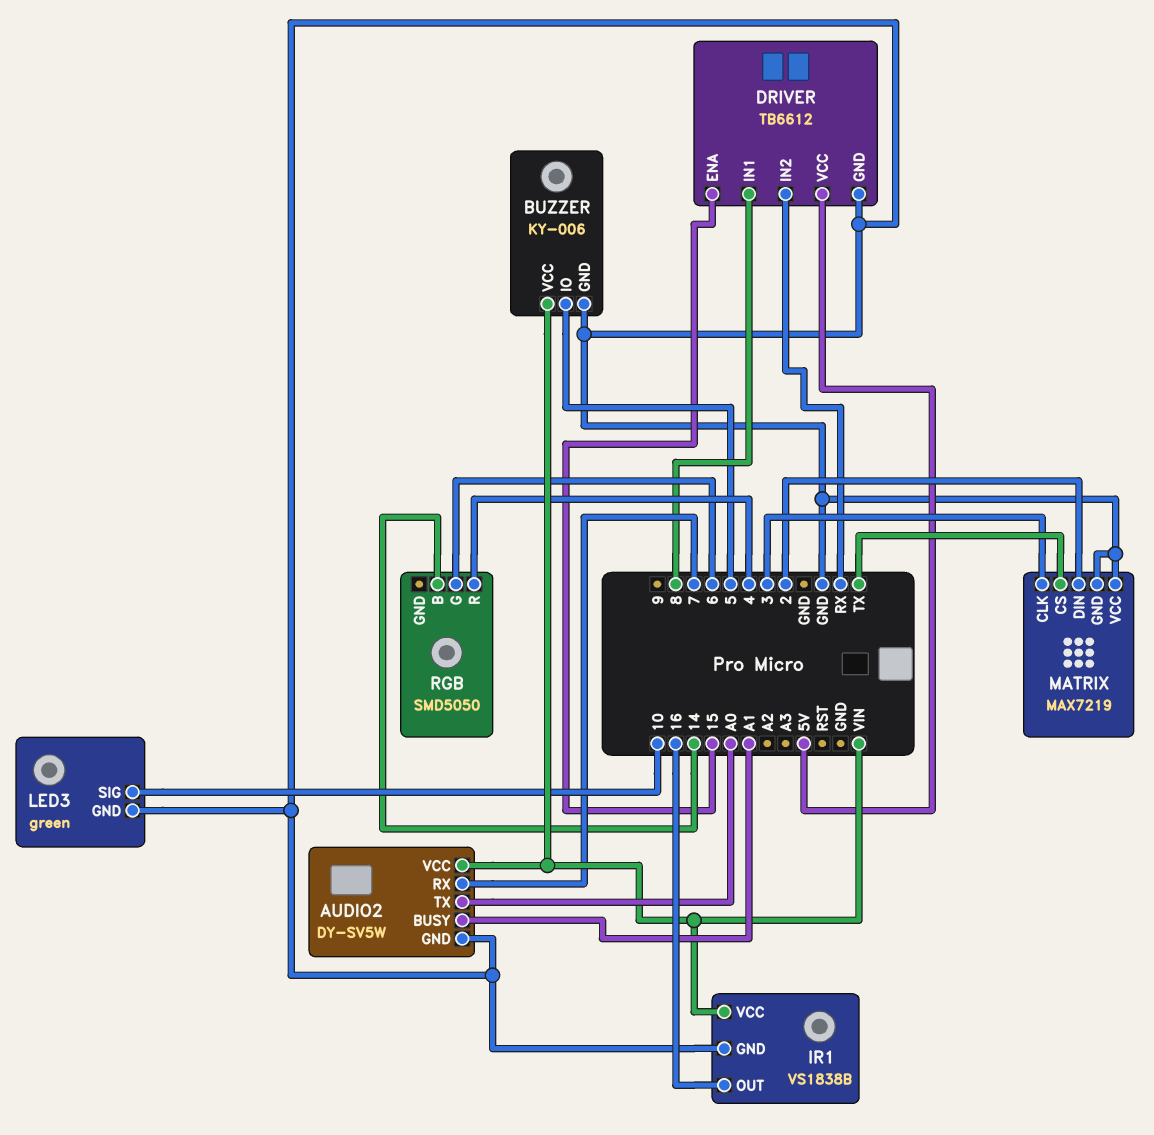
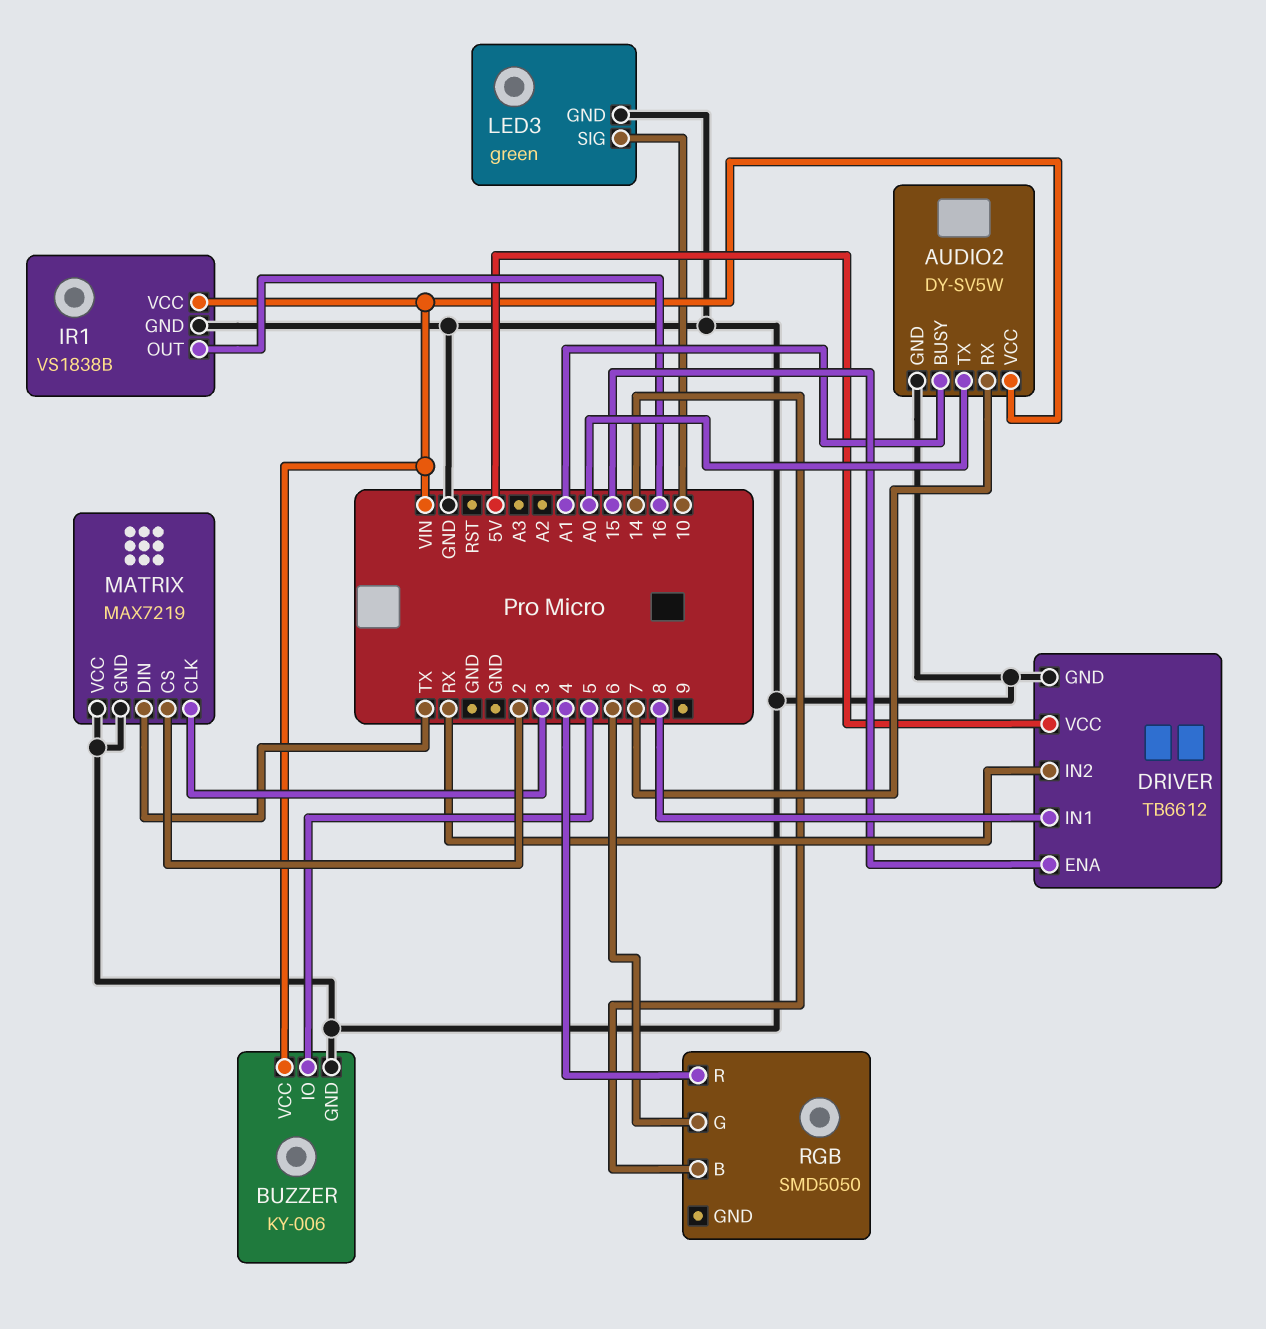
MATRIX pin CS: TX -> 2
MATRIX pin DIN: 2 -> TX

